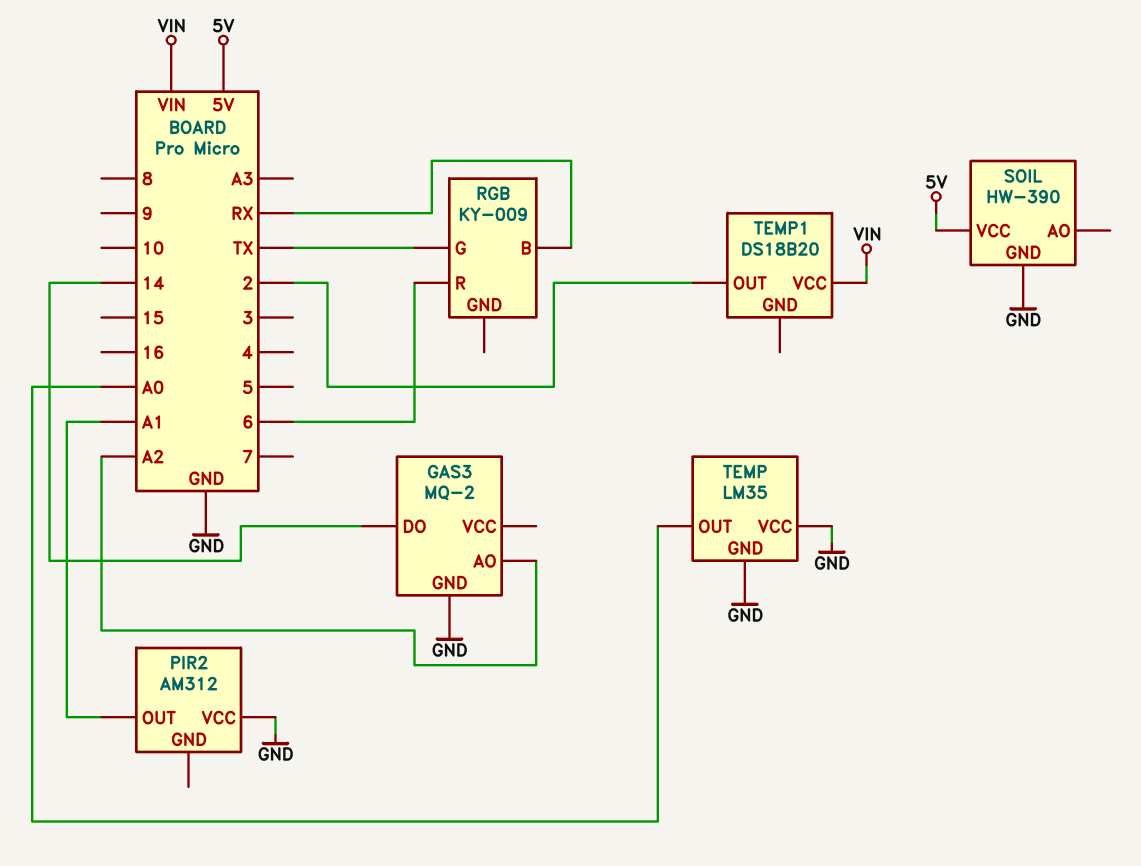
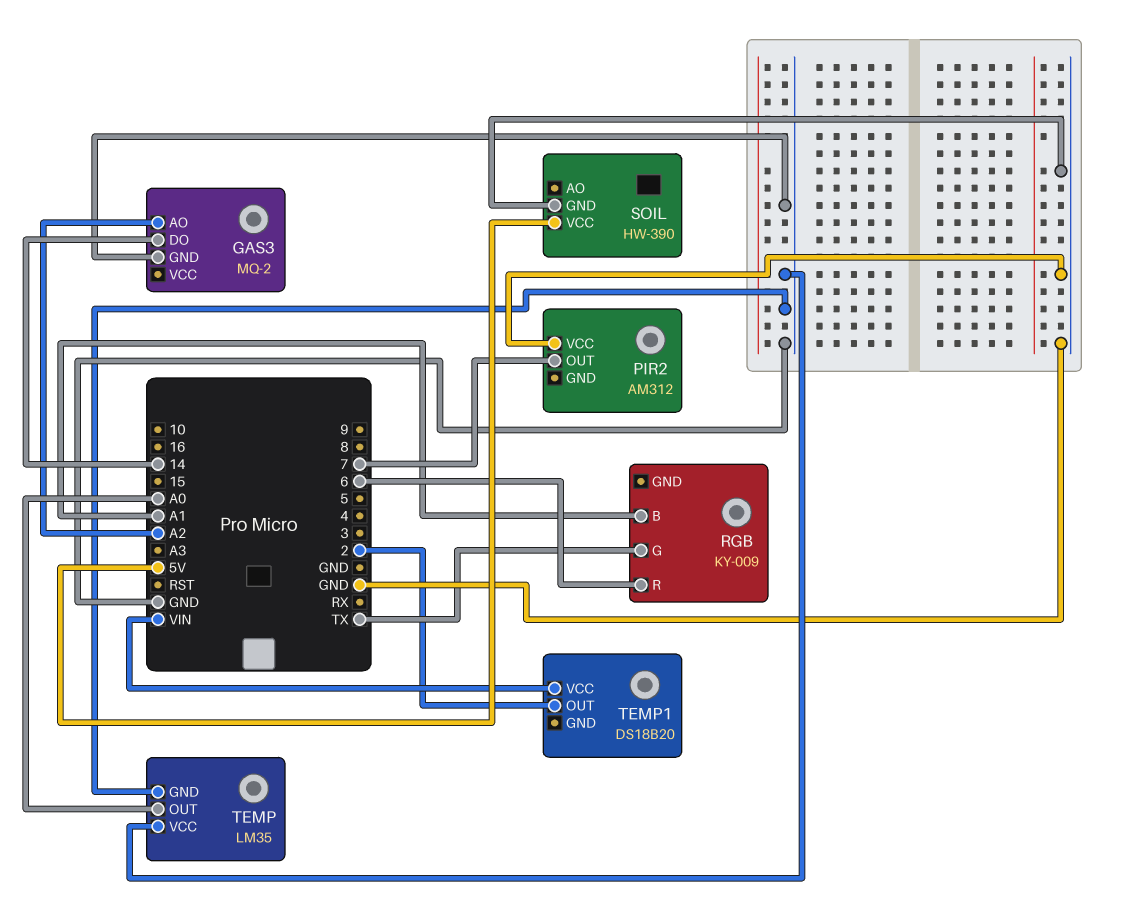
PIR2 pin OUT: A1 -> 7
RGB pin B: RX -> A1

